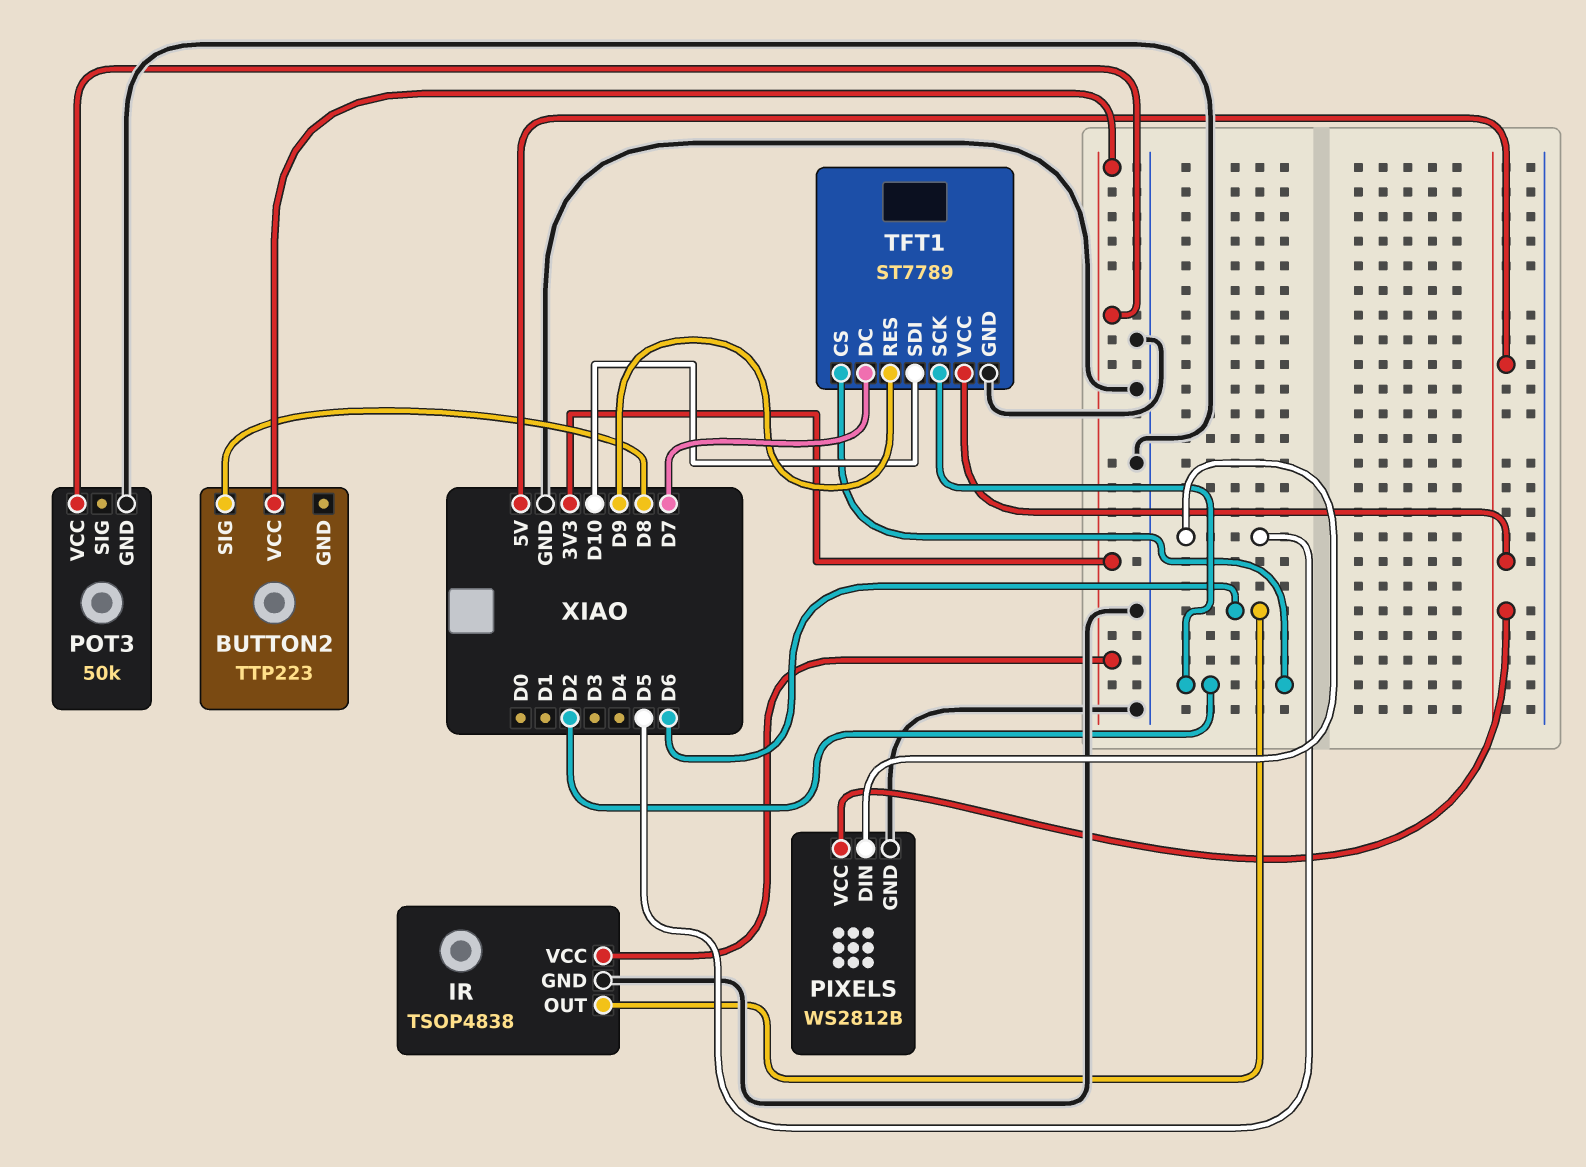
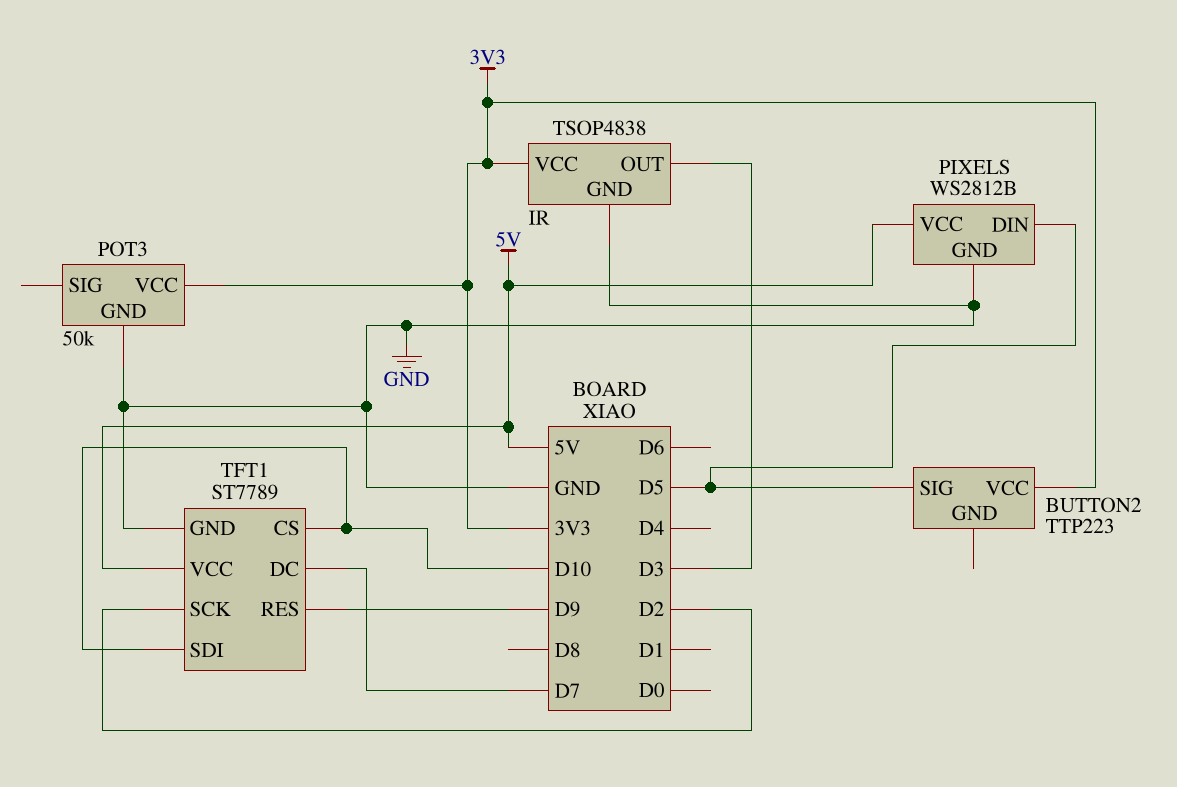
BUTTON2 pin SIG: D8 -> D5
IR pin OUT: D6 -> D3
TFT1 pin CS: D2 -> D10

